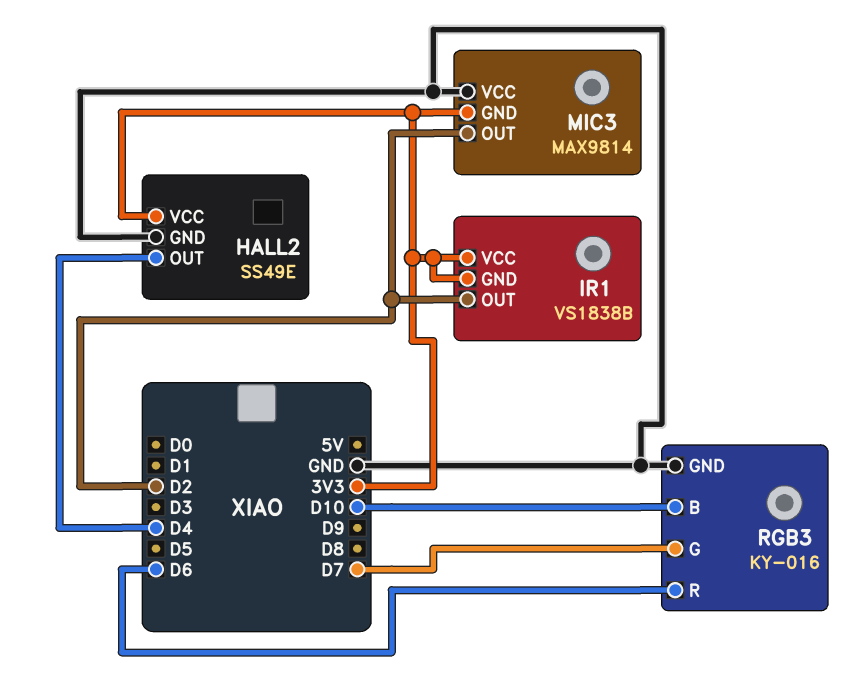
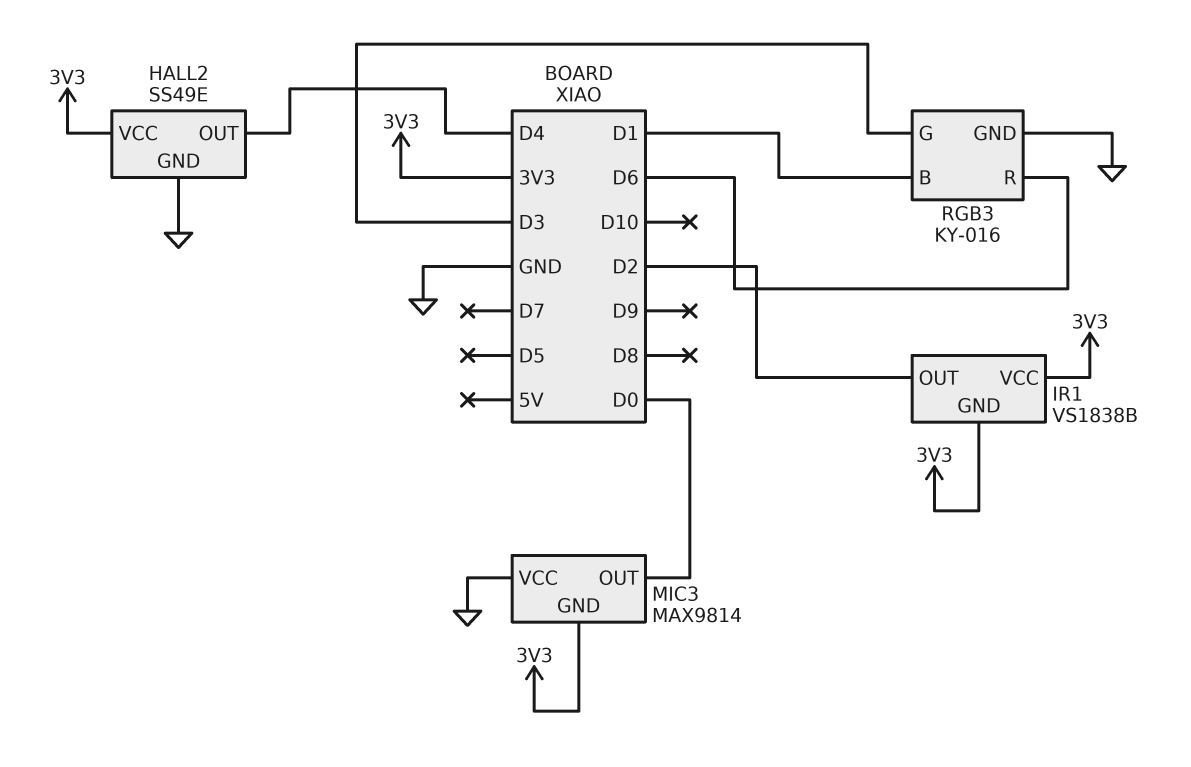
MIC3 pin OUT: D2 -> D0
RGB3 pin B: D10 -> D1
RGB3 pin G: D7 -> D3

